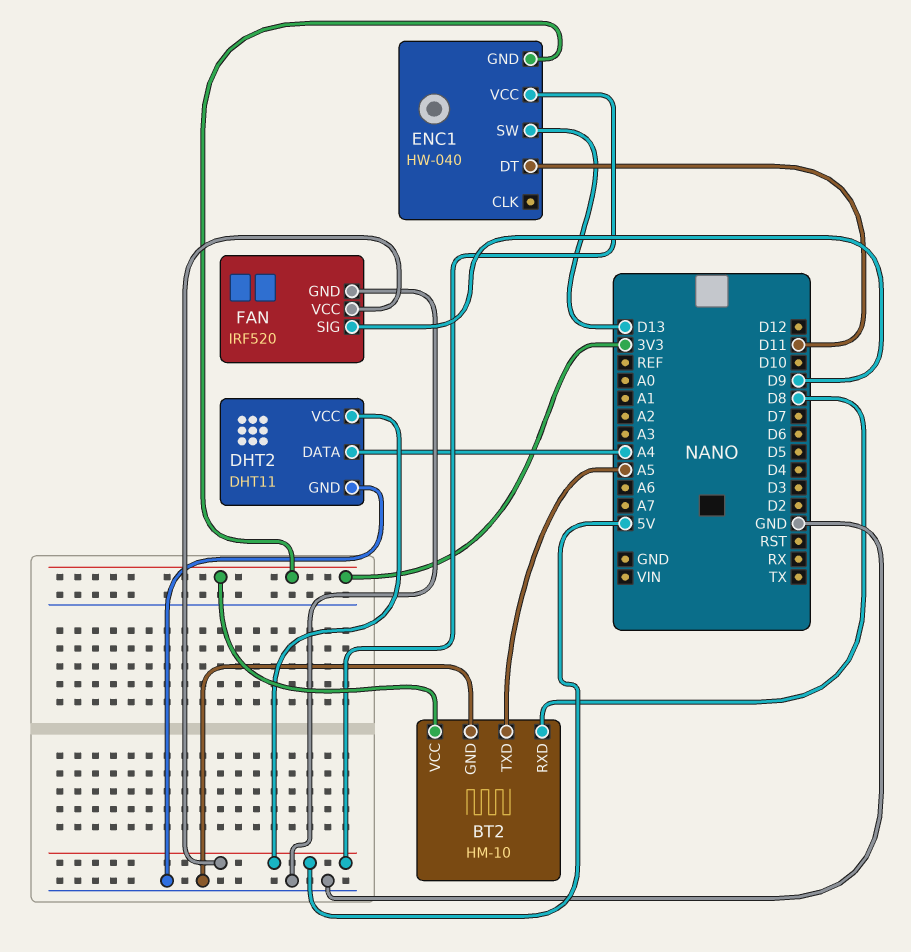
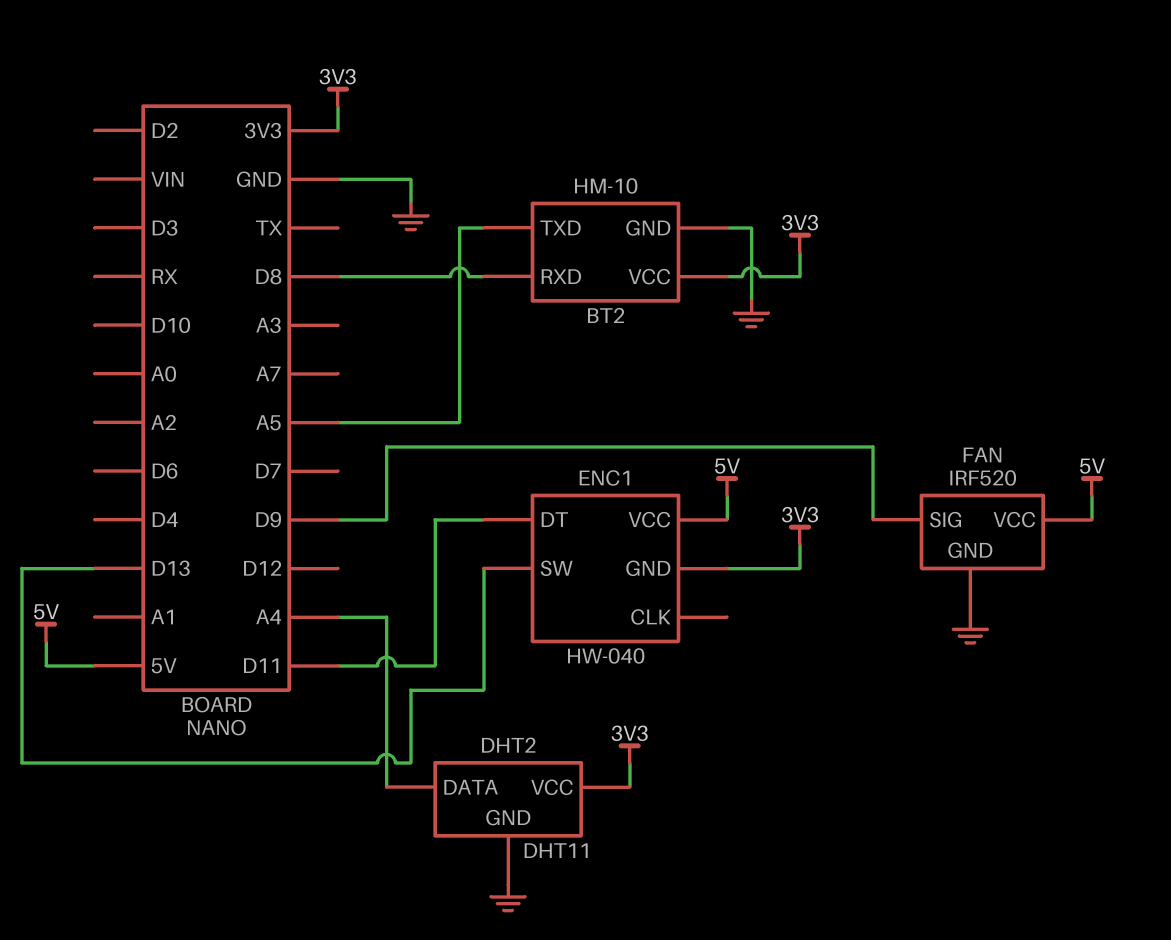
DHT2 pin VCC: 5V -> 3V3

